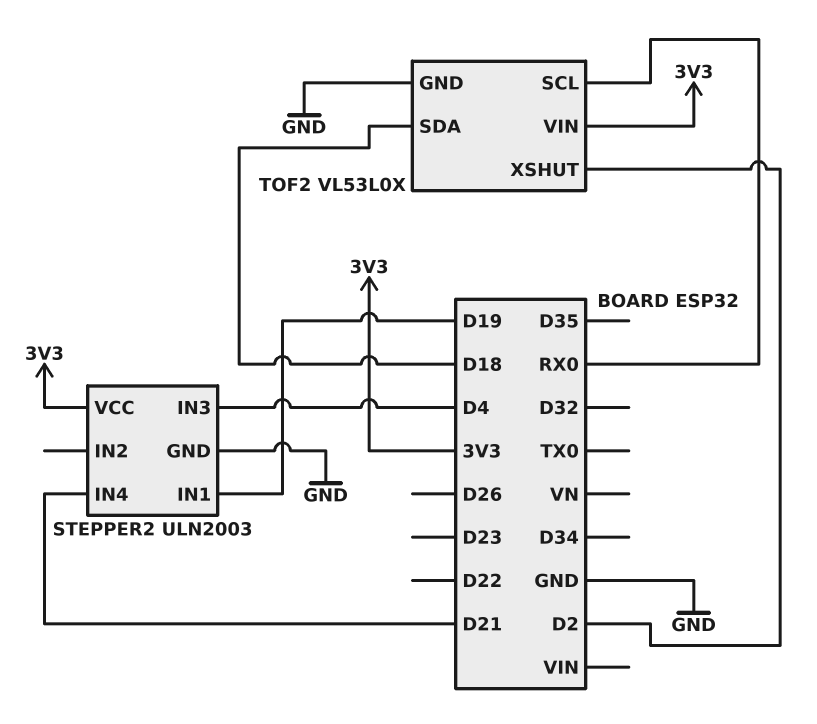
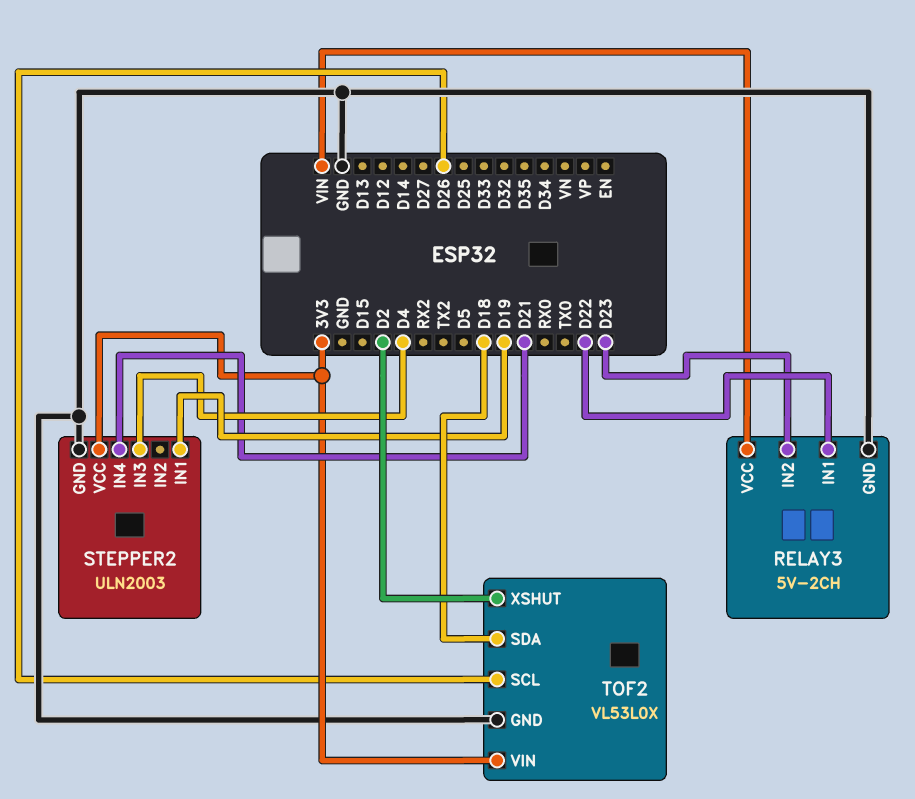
RELAY3: none -> 5V-2CH
RELAY3 pin GND: none -> GND
RELAY3 pin IN1: none -> D22
RELAY3 pin IN2: none -> D23
RELAY3 pin VCC: none -> VIN
TOF2 pin SCL: RX0 -> D26

